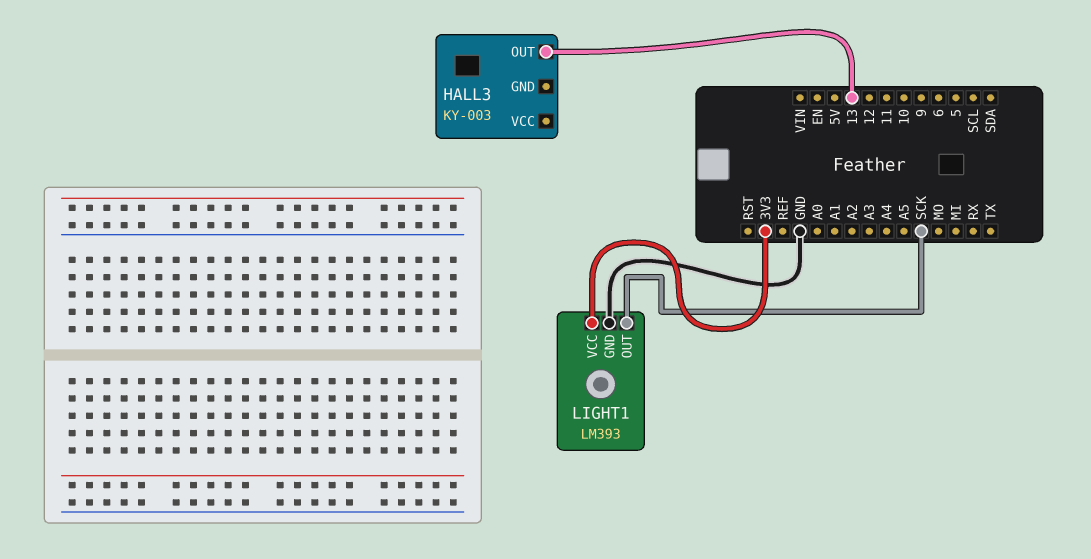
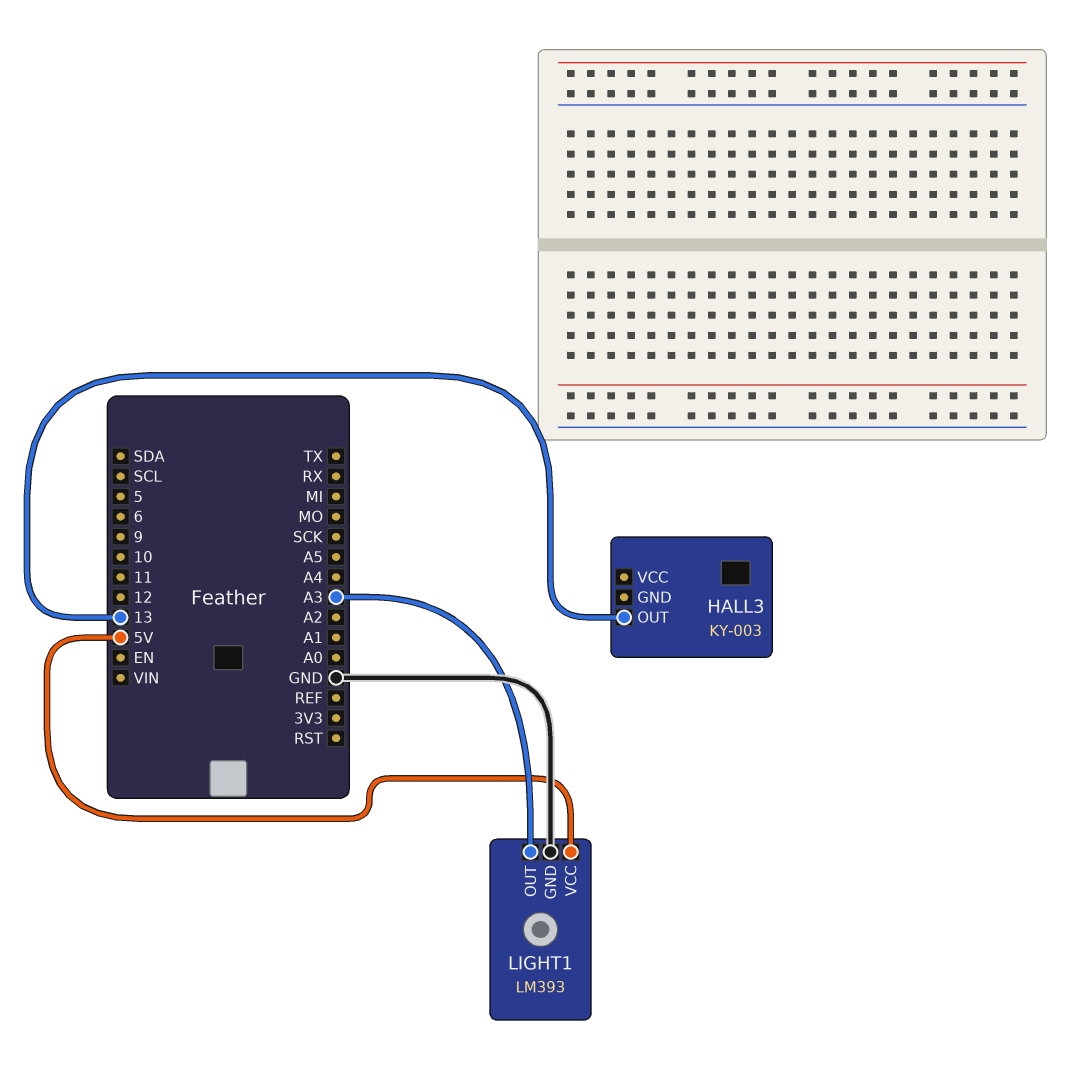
LIGHT1 pin OUT: SCK -> A3
LIGHT1 pin VCC: 3V3 -> 5V

